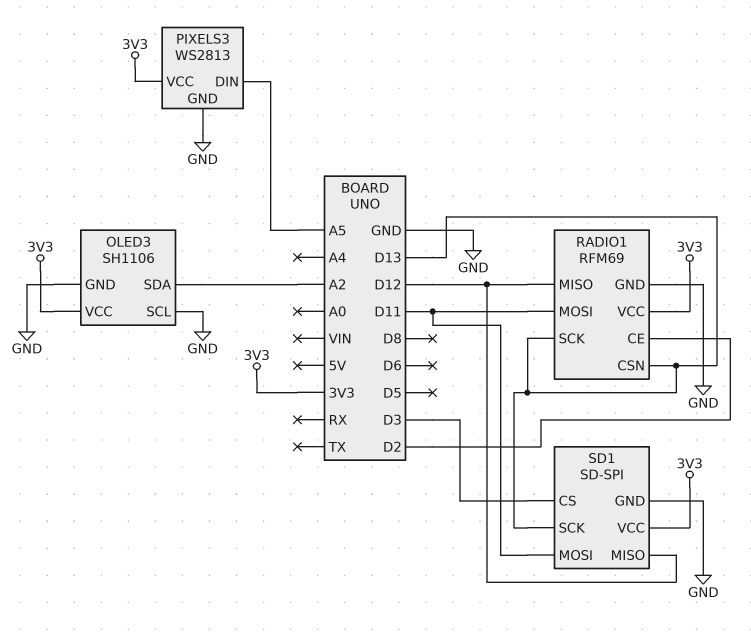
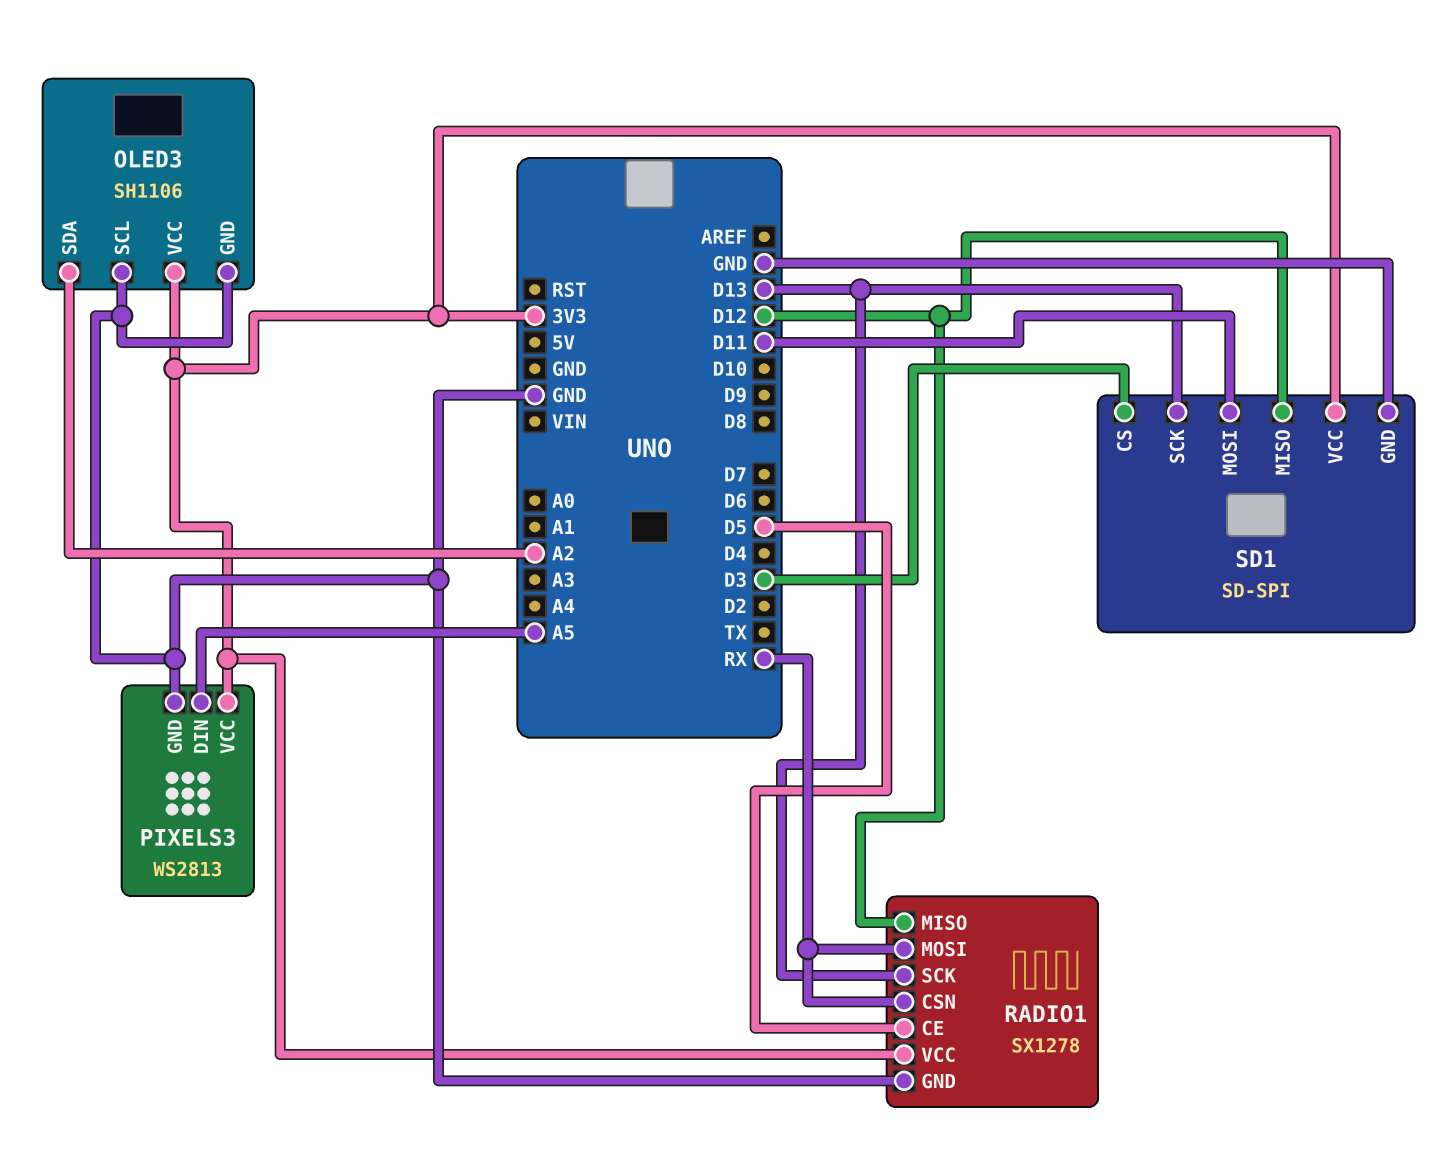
RADIO1: RFM69 -> SX1278
RADIO1 pin CE: D2 -> D5
RADIO1 pin CSN: D13 -> RX
RADIO1 pin MOSI: D11 -> RX

